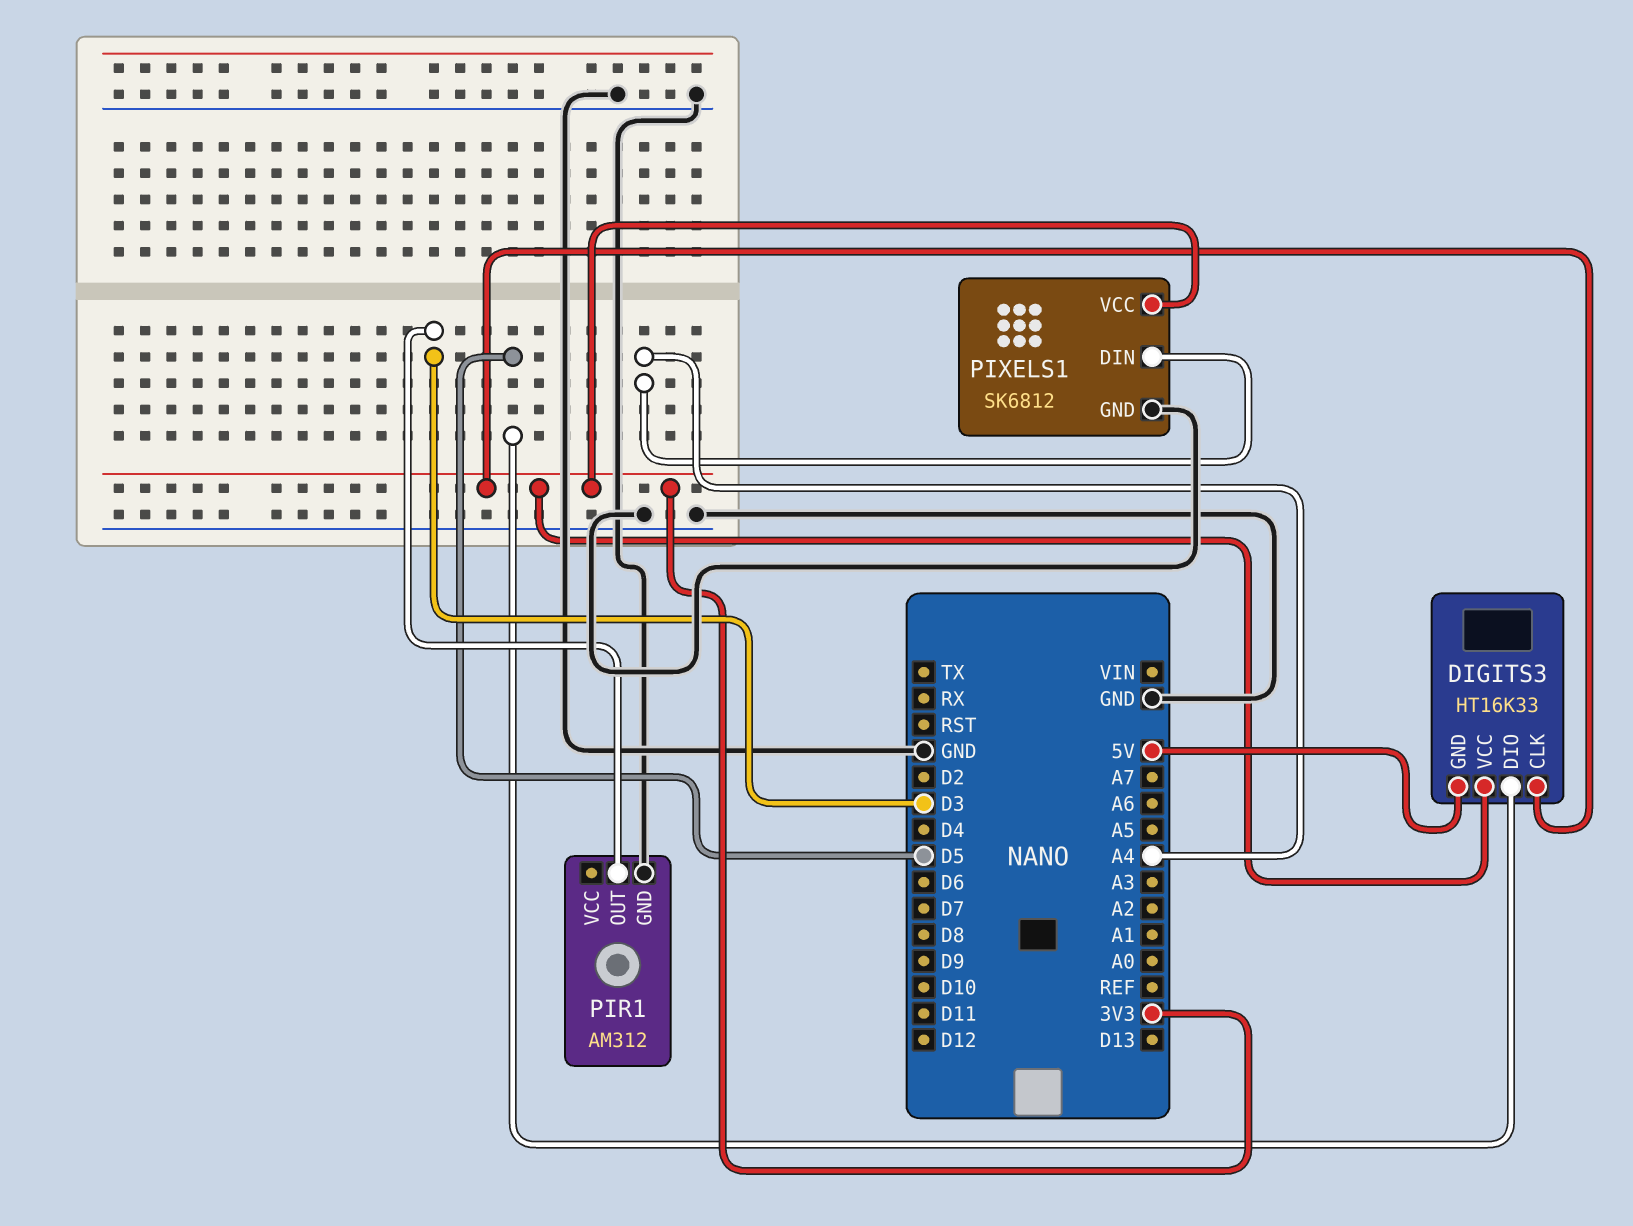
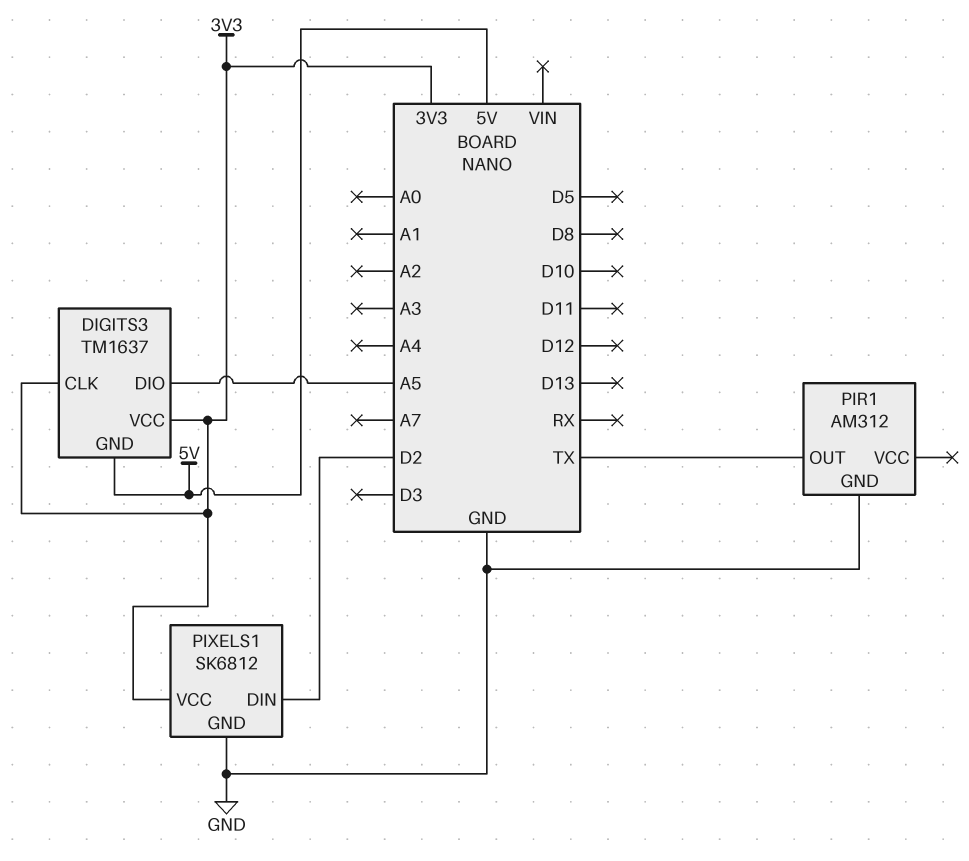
DIGITS3: HT16K33 -> TM1637
DIGITS3 pin DIO: D5 -> A5
PIR1 pin OUT: D3 -> TX
PIXELS1 pin DIN: A4 -> D2

